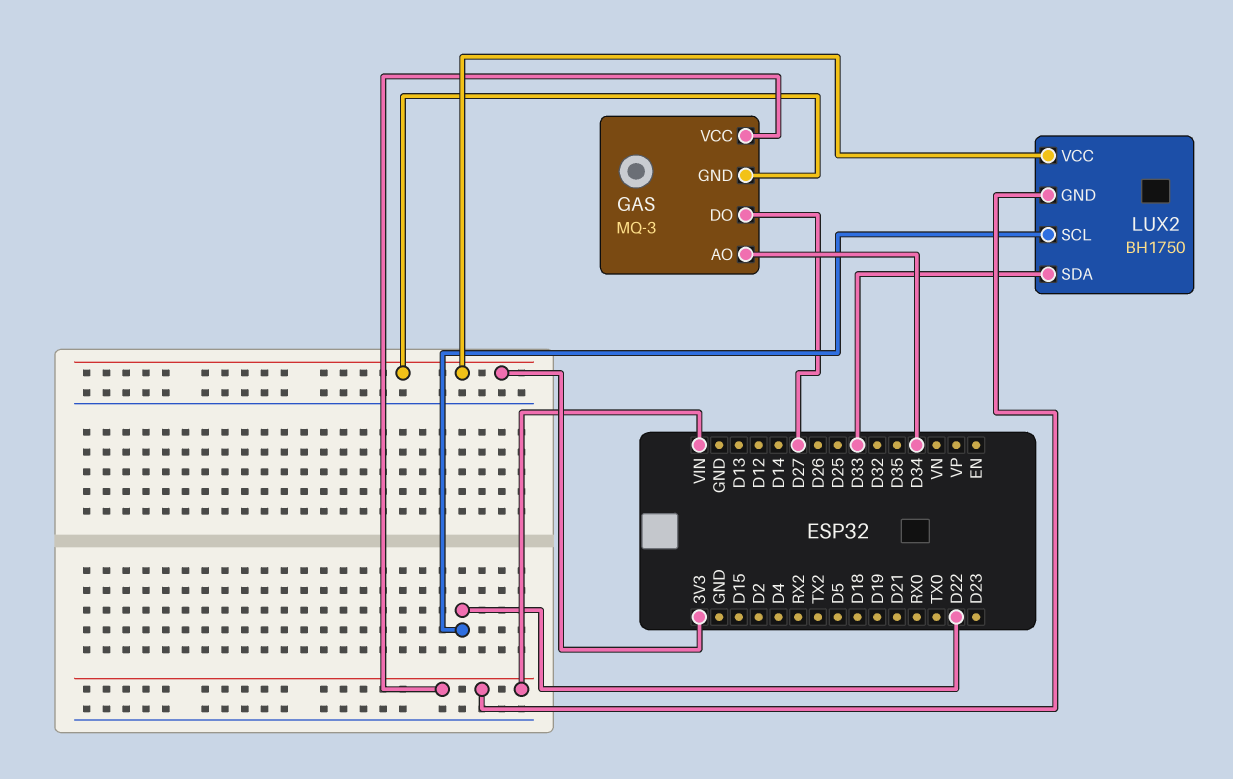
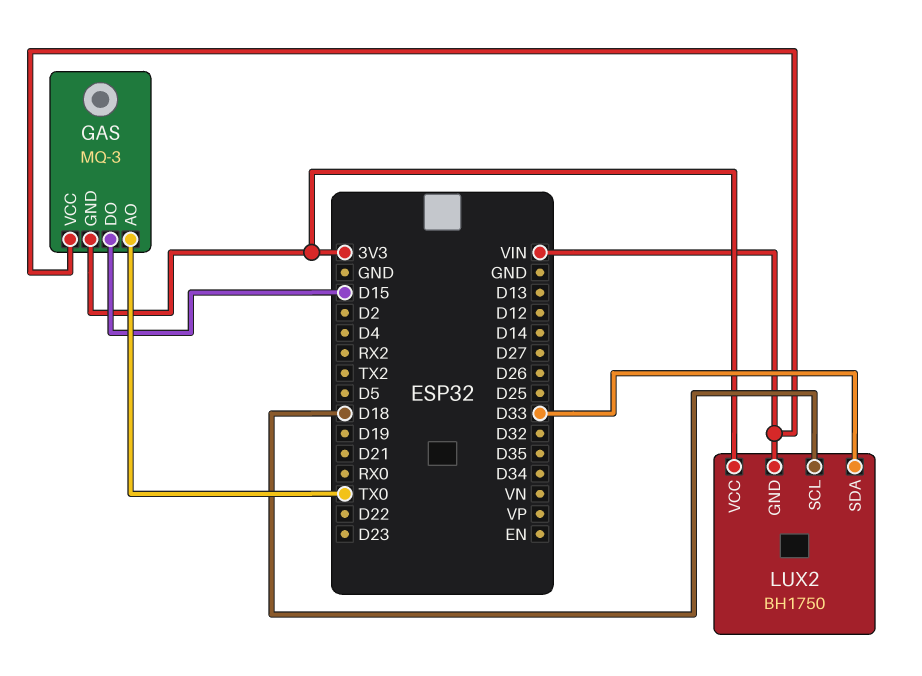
GAS pin AO: D34 -> TX0
GAS pin DO: D27 -> D15
LUX2 pin SCL: D22 -> D18

